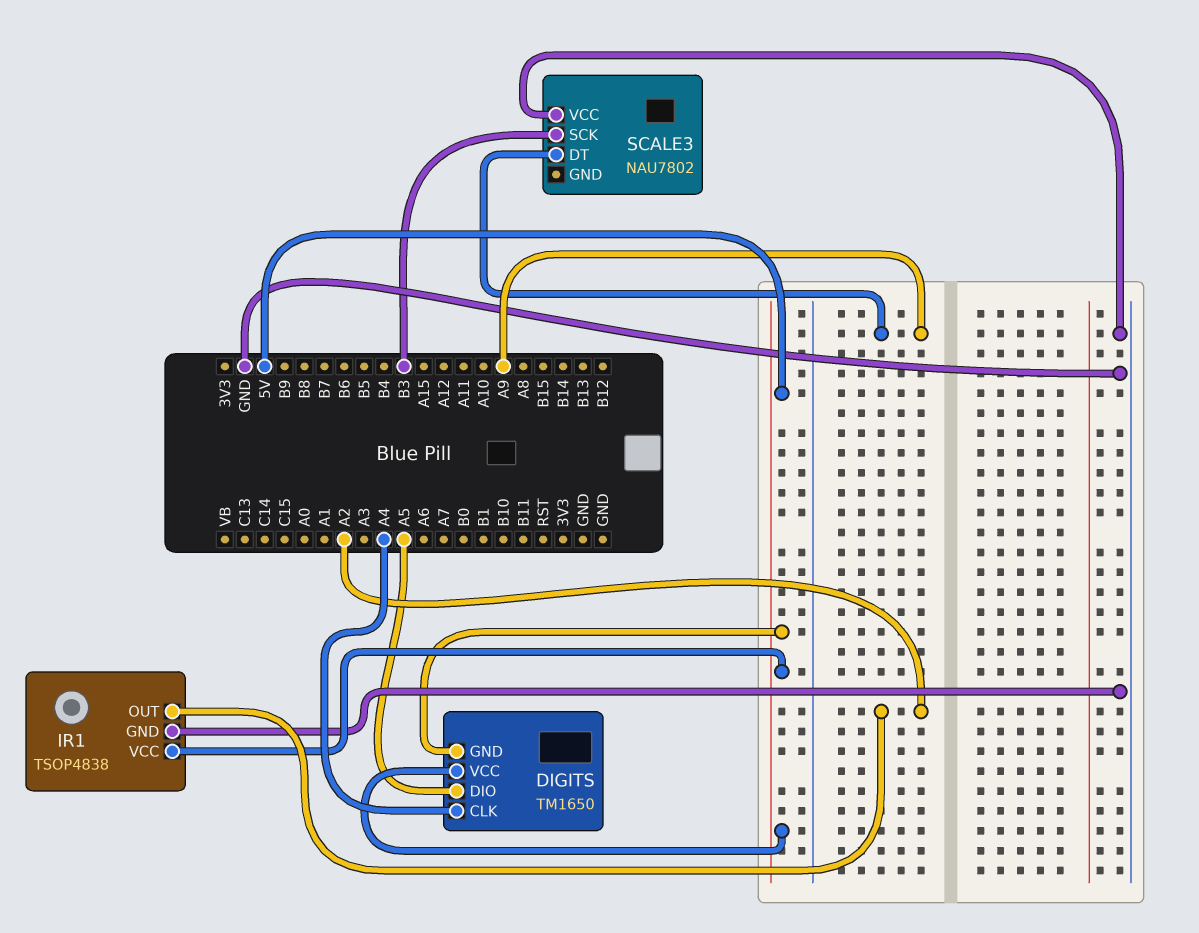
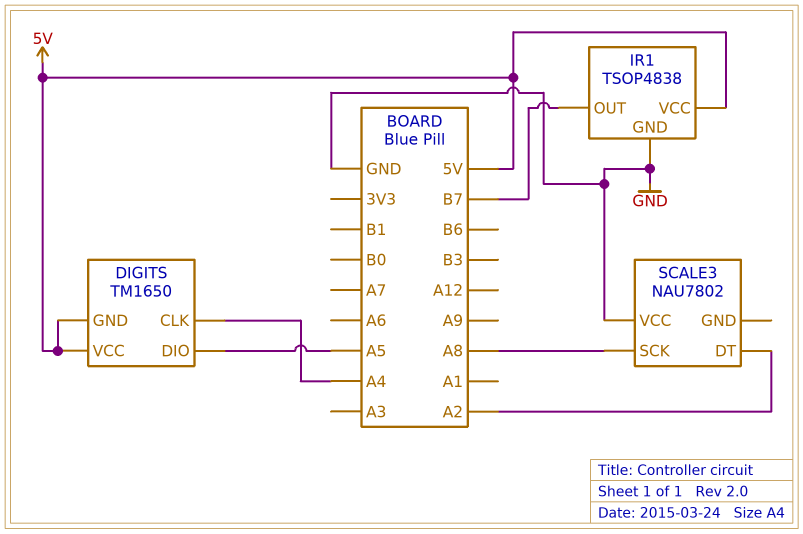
IR1 pin OUT: A2 -> B7
SCALE3 pin DT: A9 -> A2
SCALE3 pin SCK: B3 -> A8

